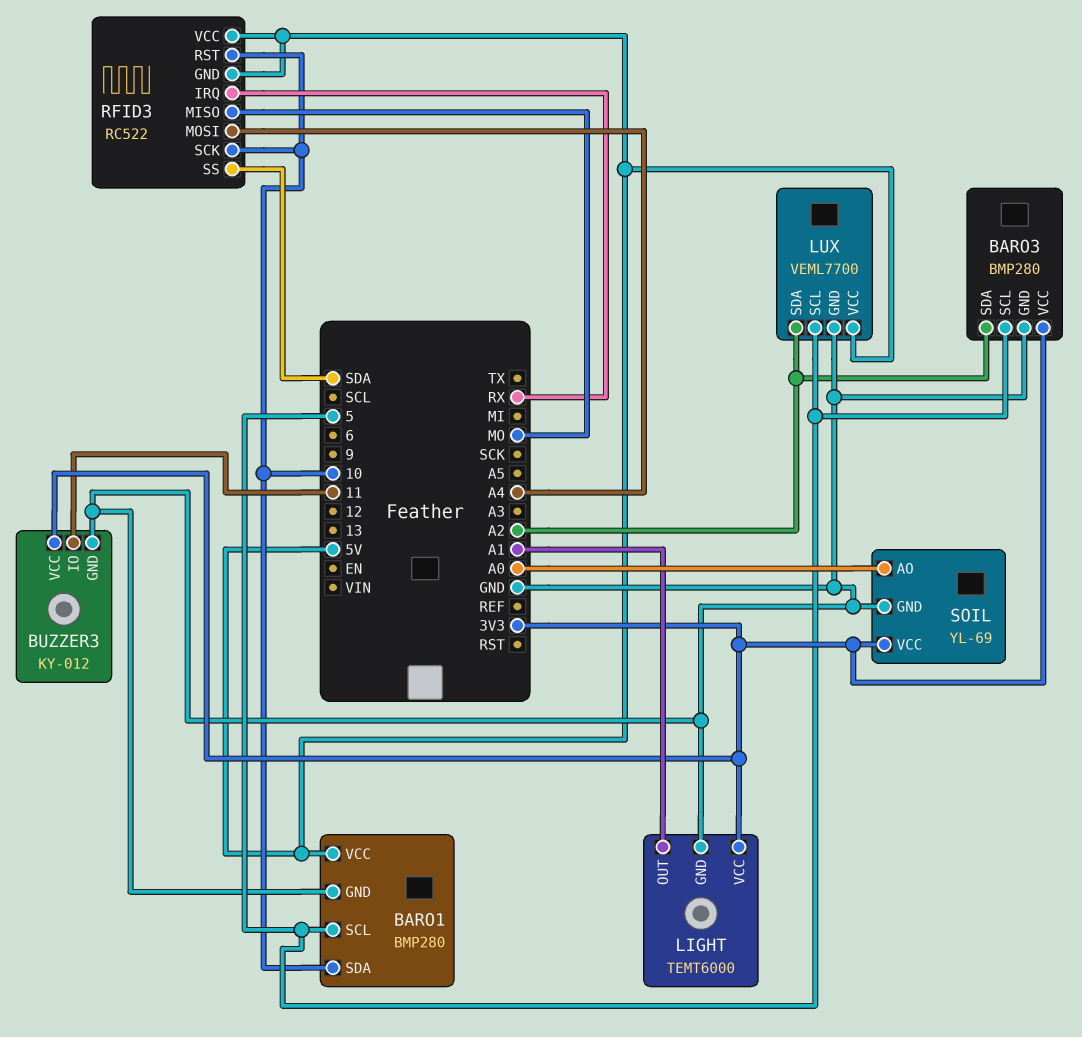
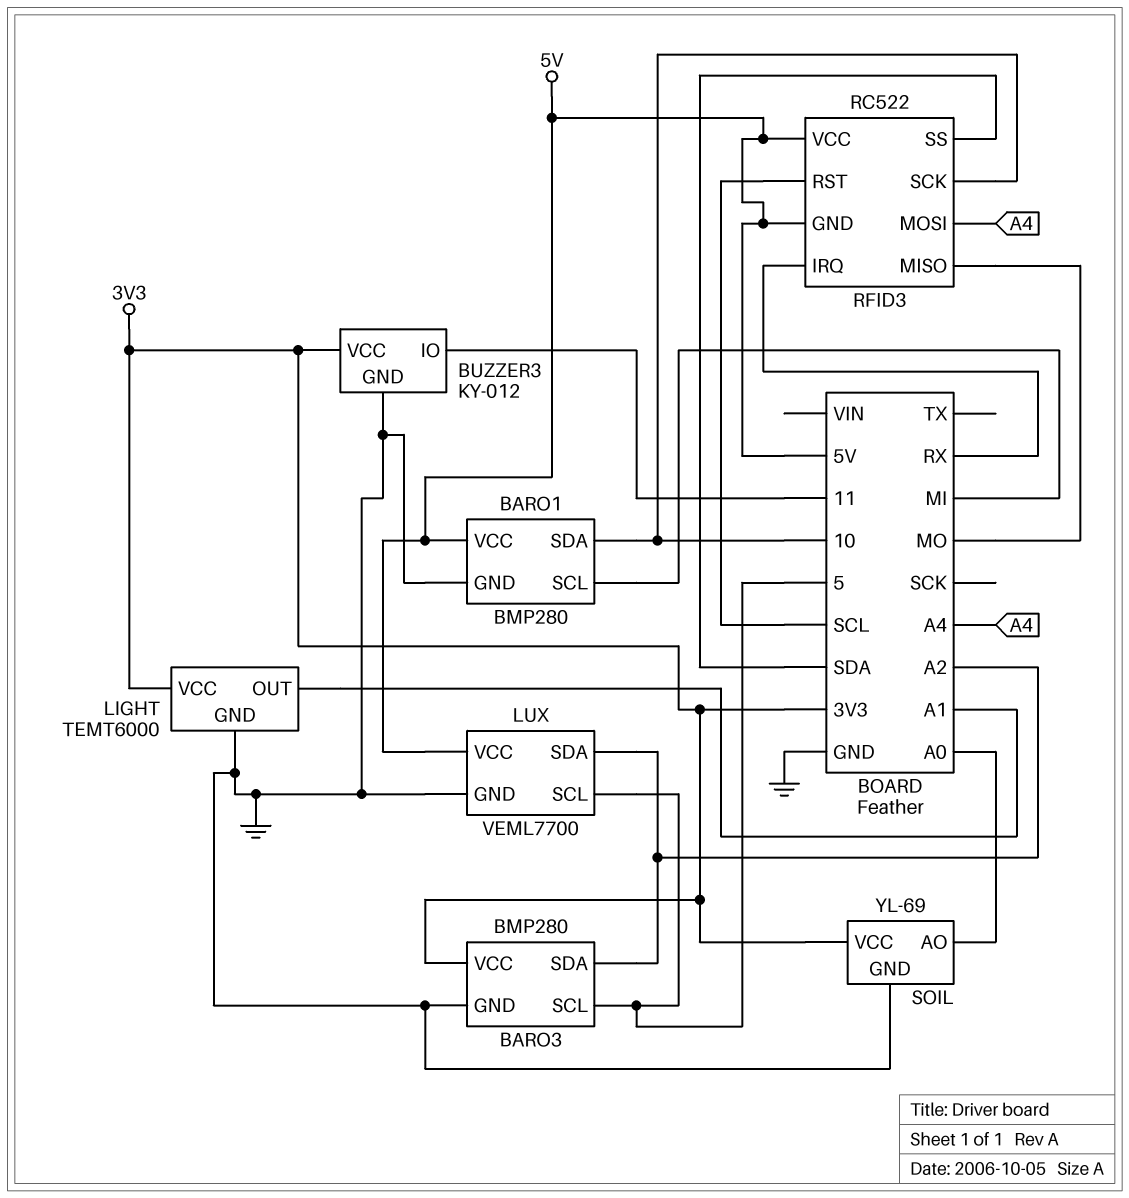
BARO1 pin SCL: 5 -> MI
RFID3 pin RST: 10 -> SCL

